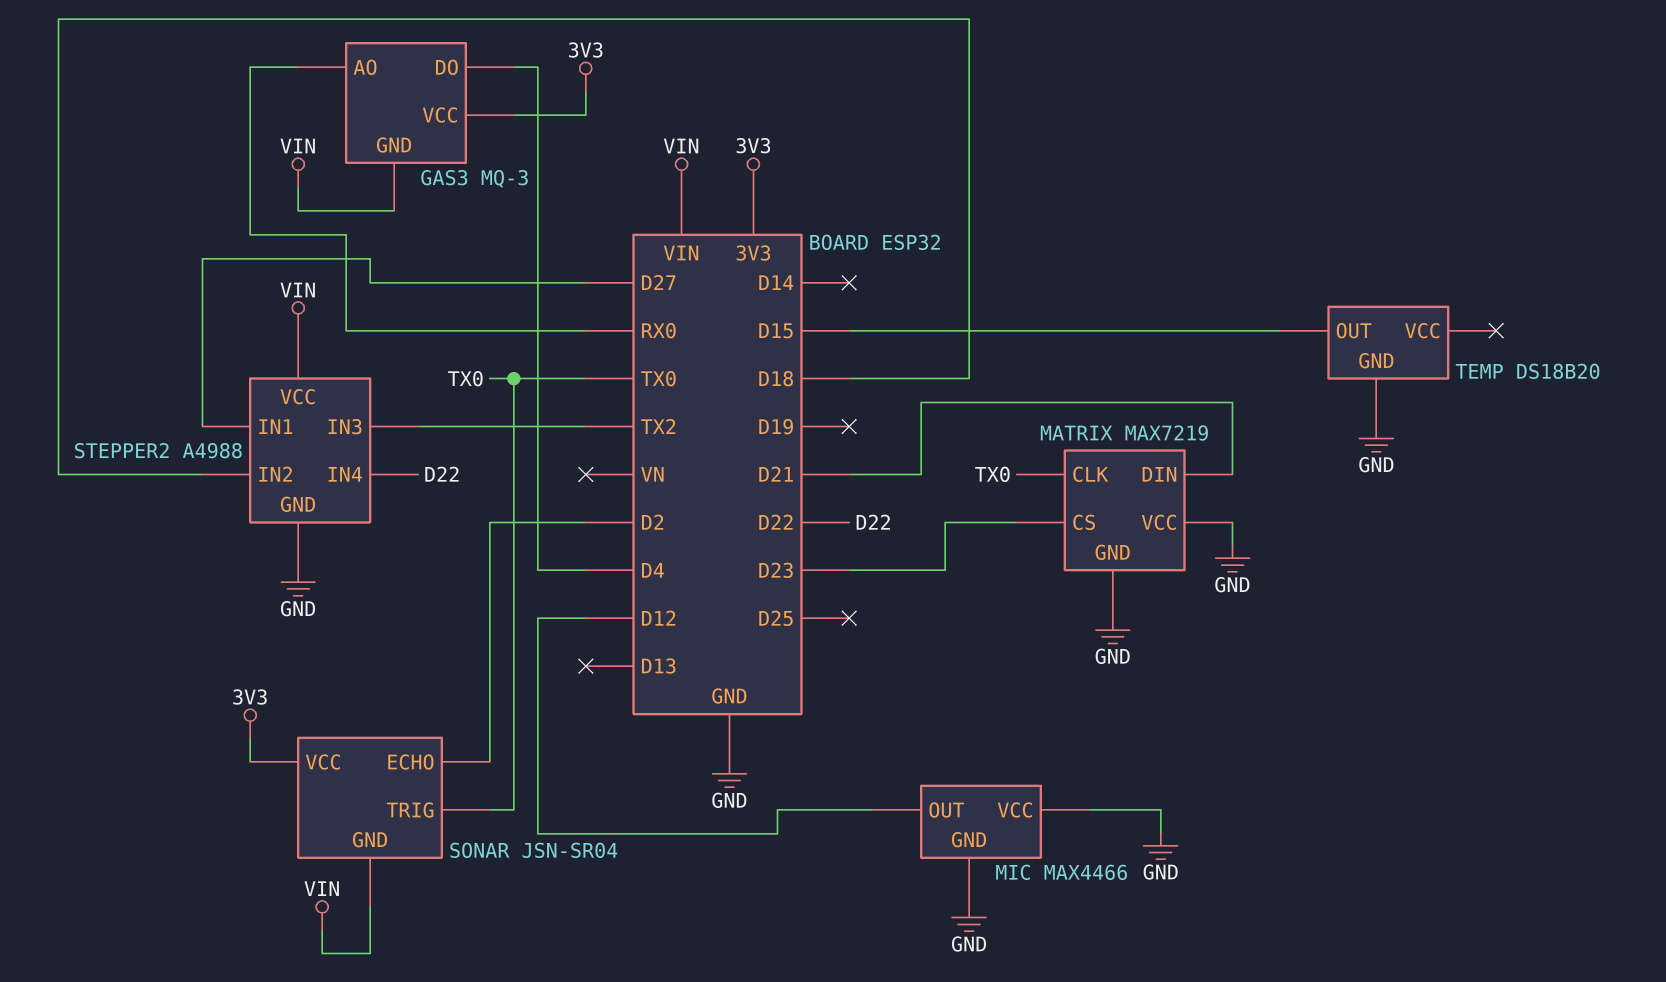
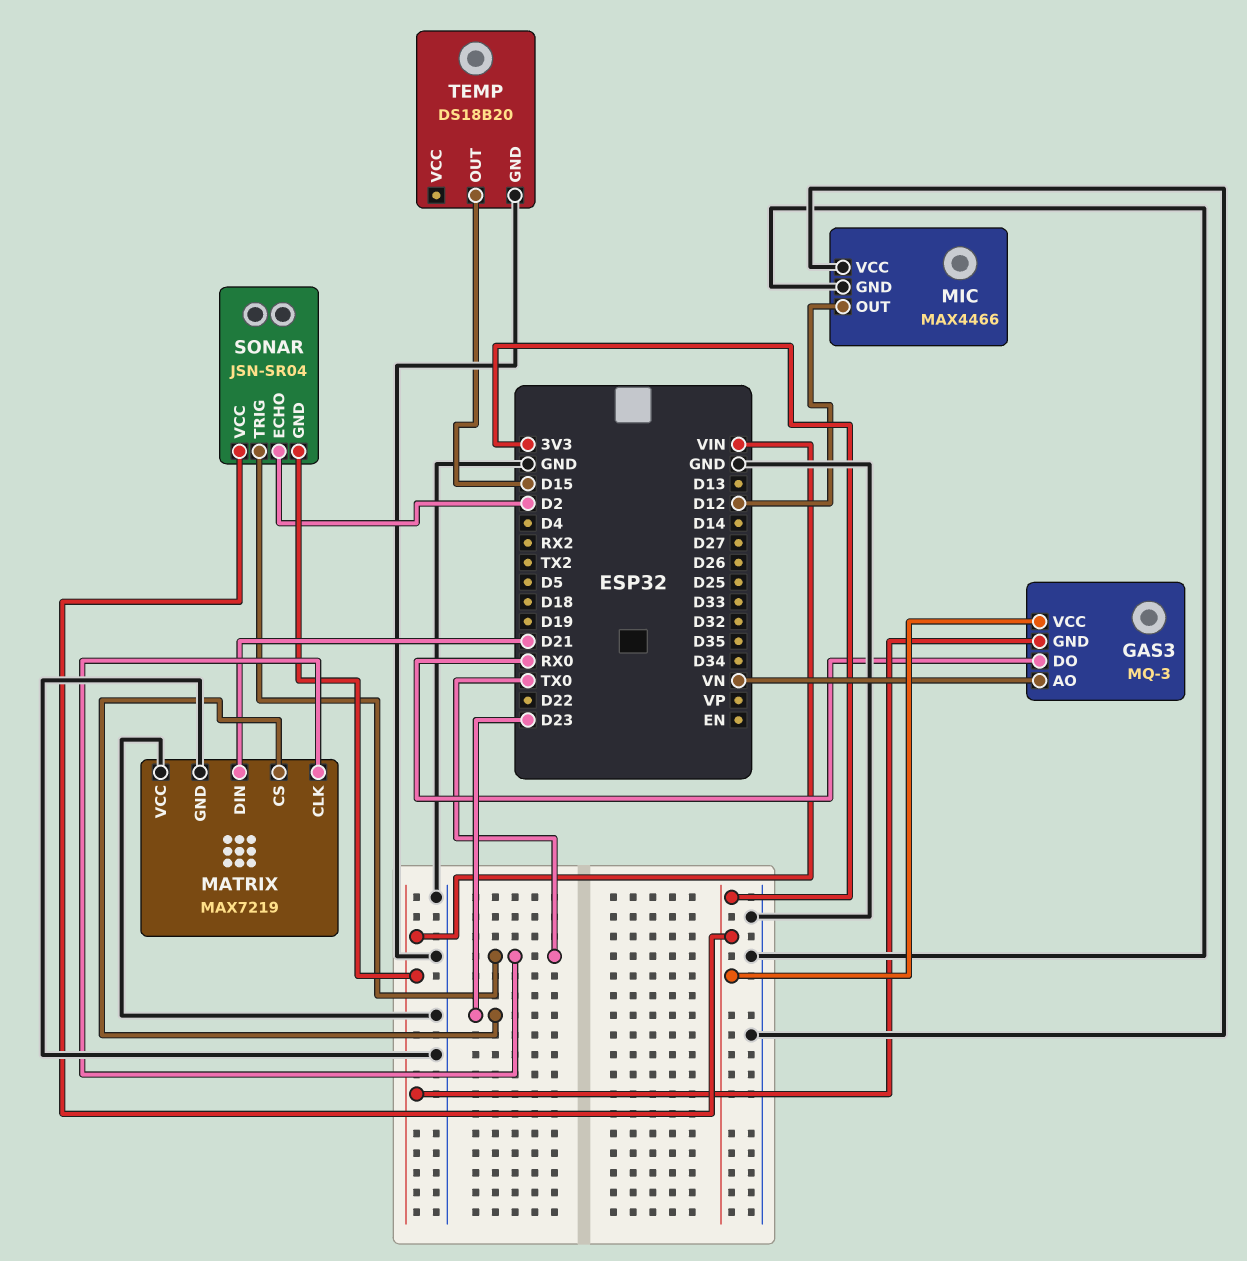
GAS3 pin AO: RX0 -> VN
GAS3 pin DO: D4 -> RX0
STEPPER2: A4988 -> none
STEPPER2 pin GND: GND -> none
STEPPER2 pin IN1: D27 -> none
STEPPER2 pin IN2: D18 -> none
STEPPER2 pin IN3: TX2 -> none
STEPPER2 pin IN4: D22 -> none
STEPPER2 pin VCC: VIN -> none

